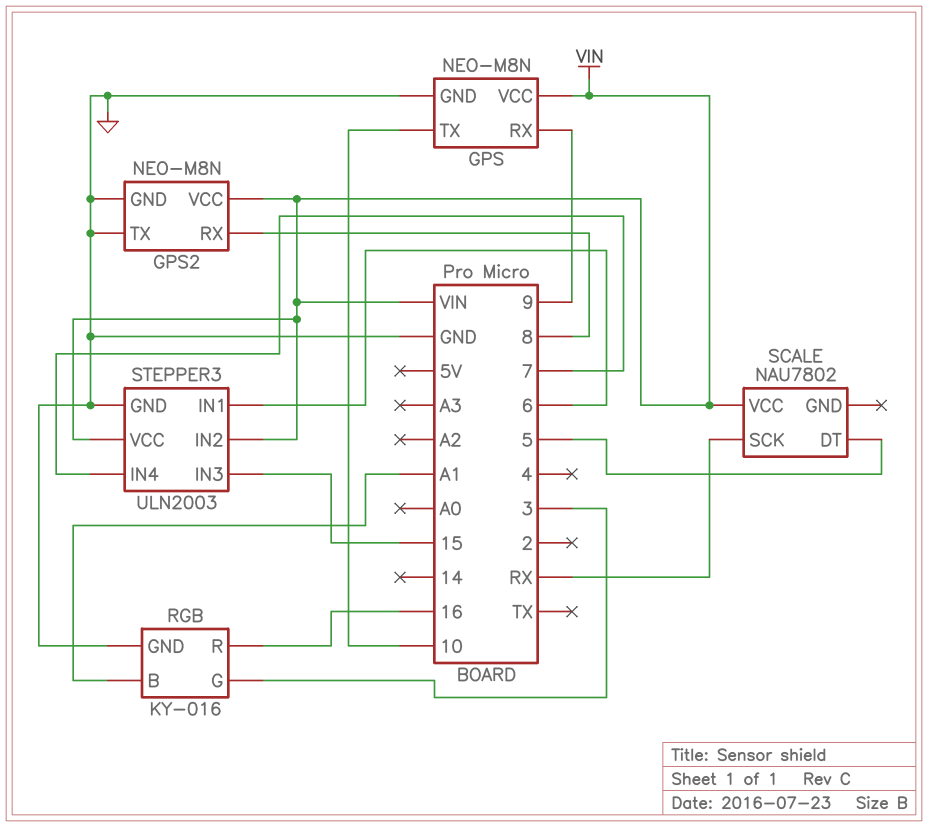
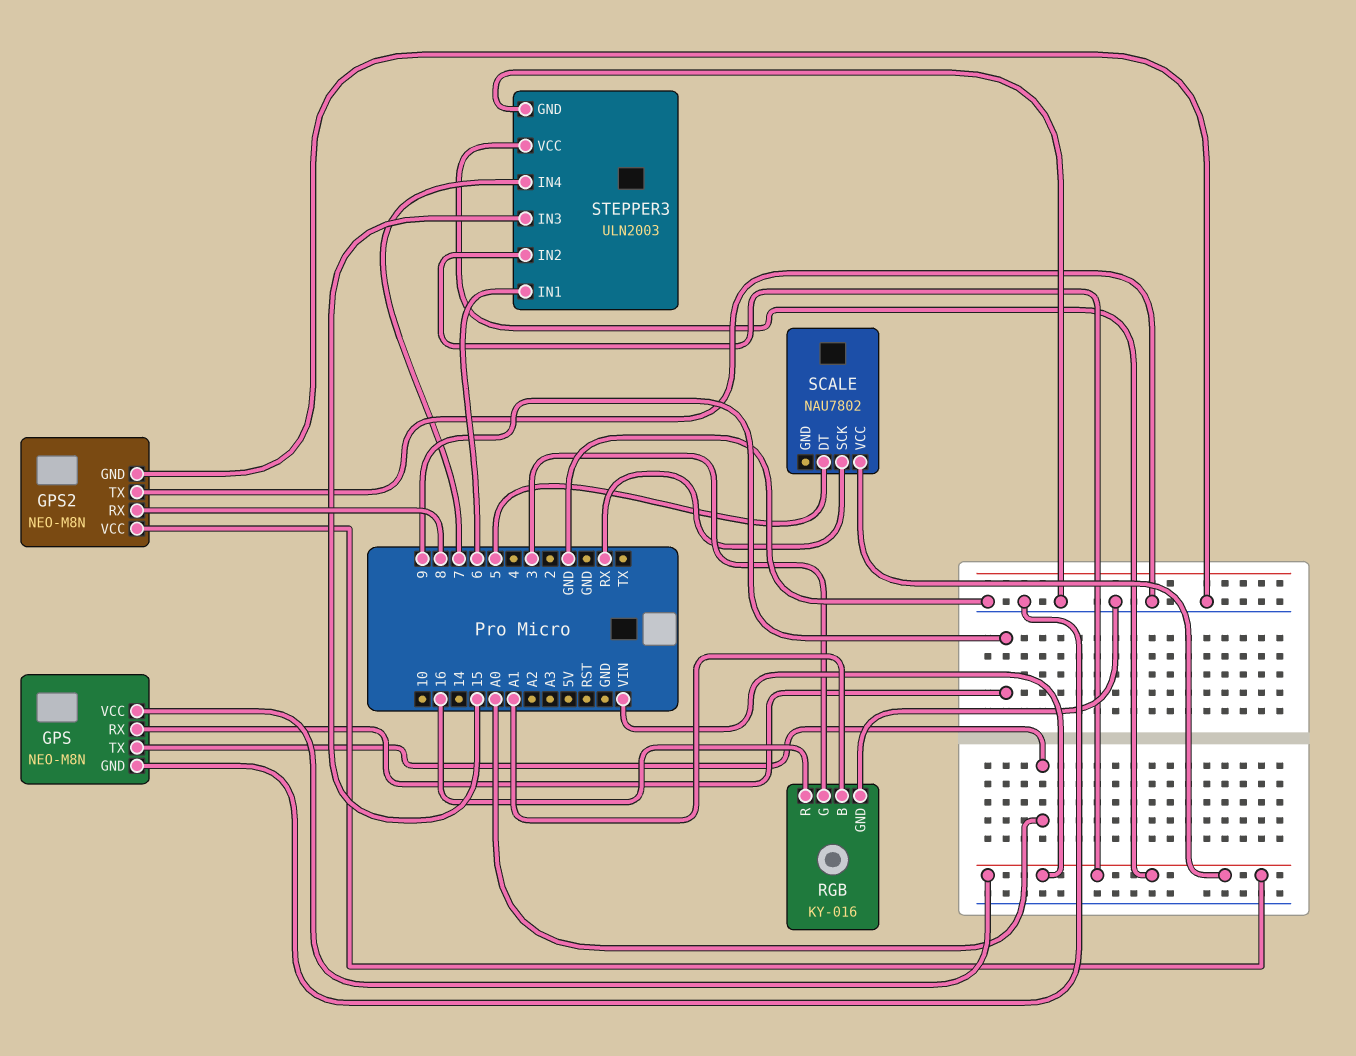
GPS pin TX: 10 -> A0

